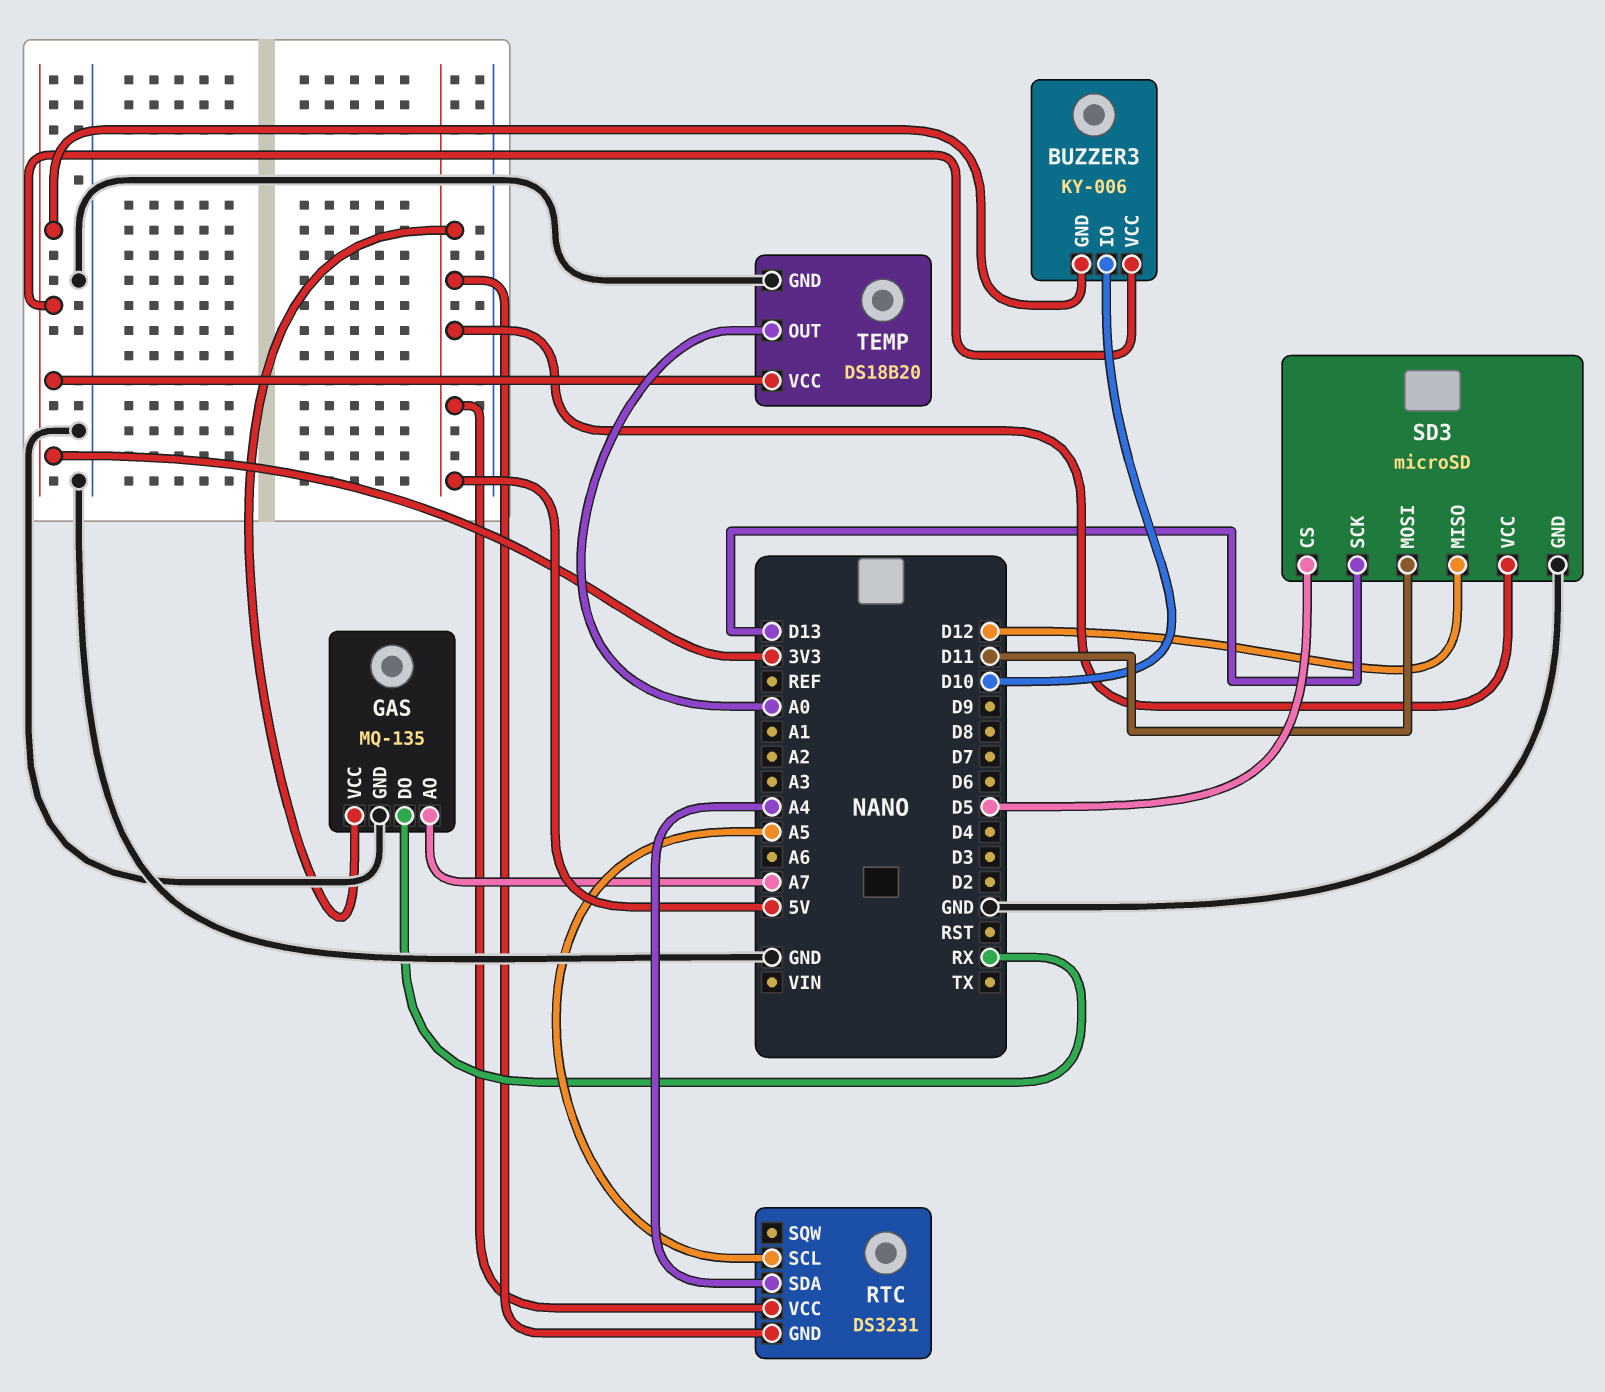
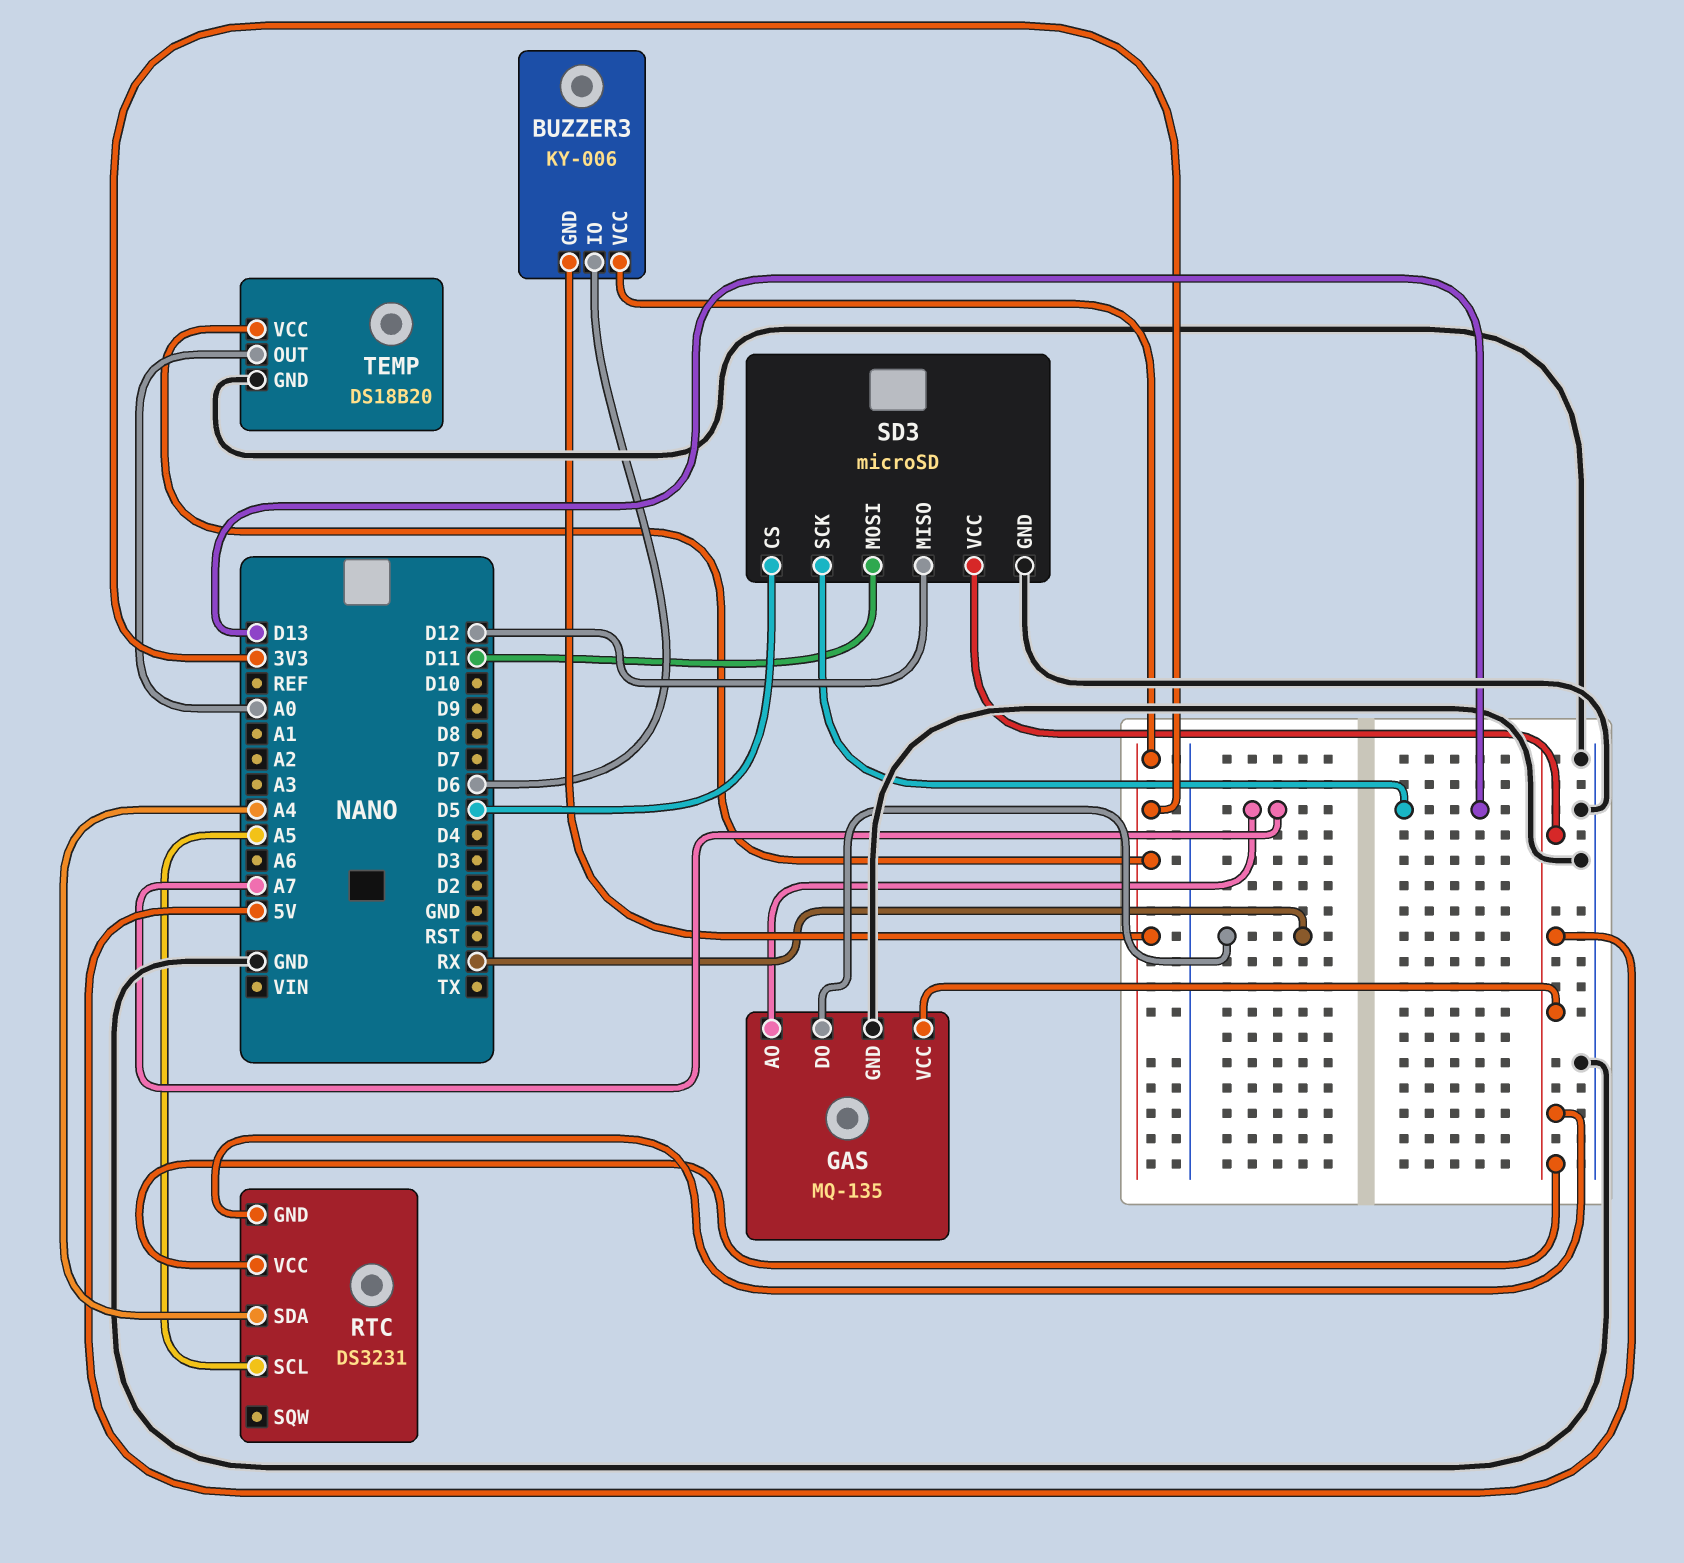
BUZZER3 pin IO: D10 -> D6

